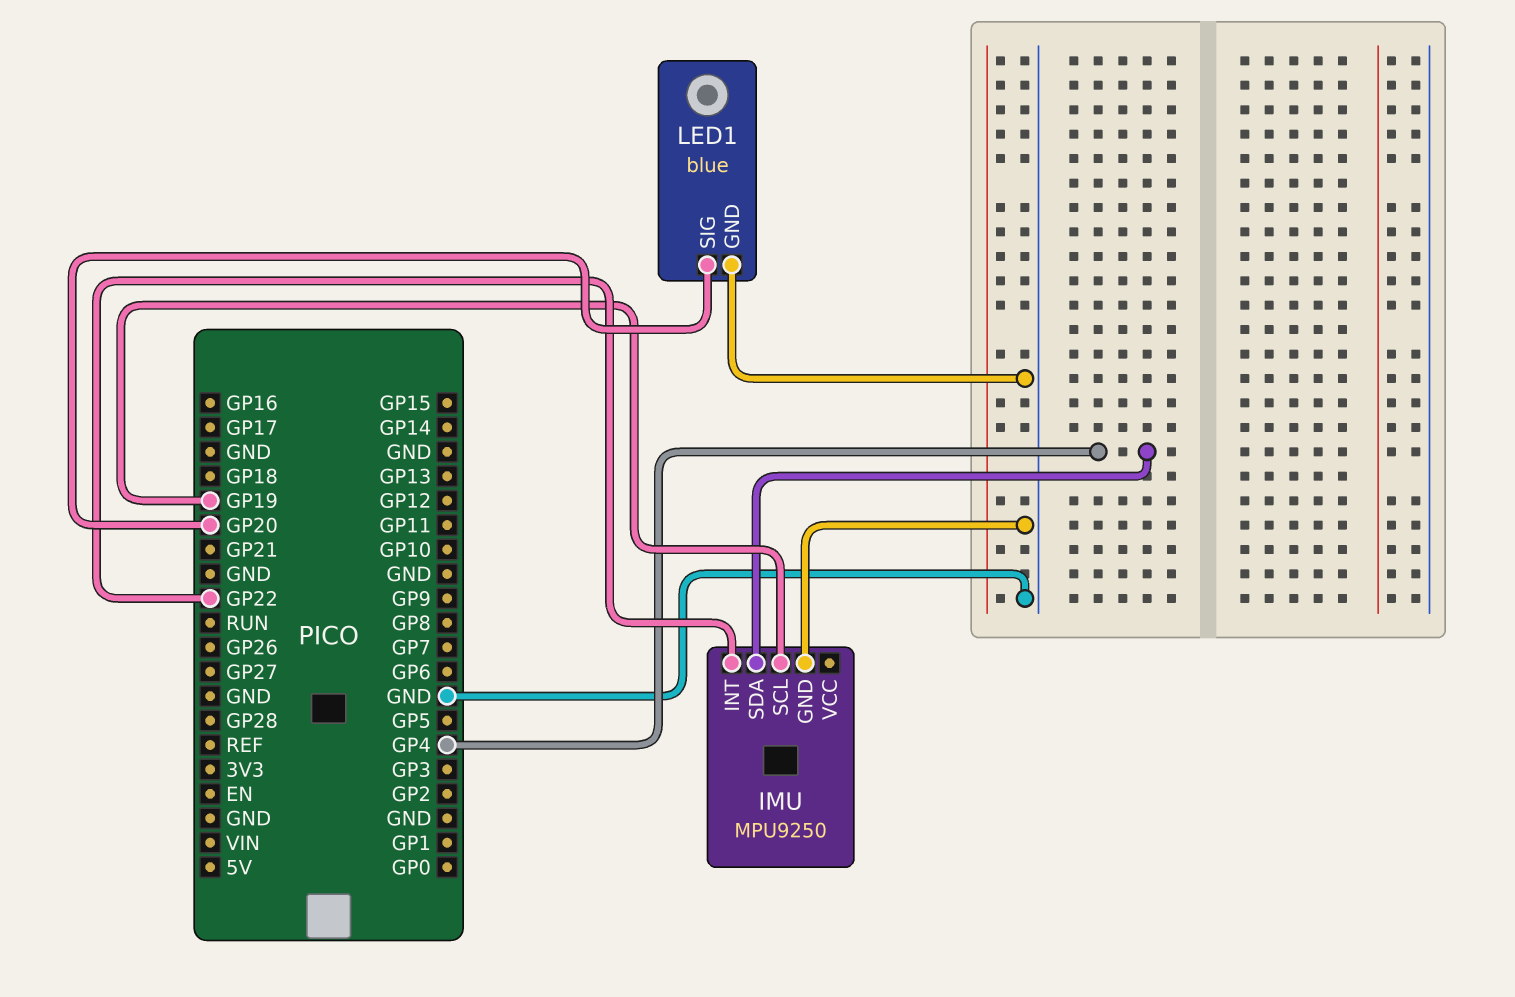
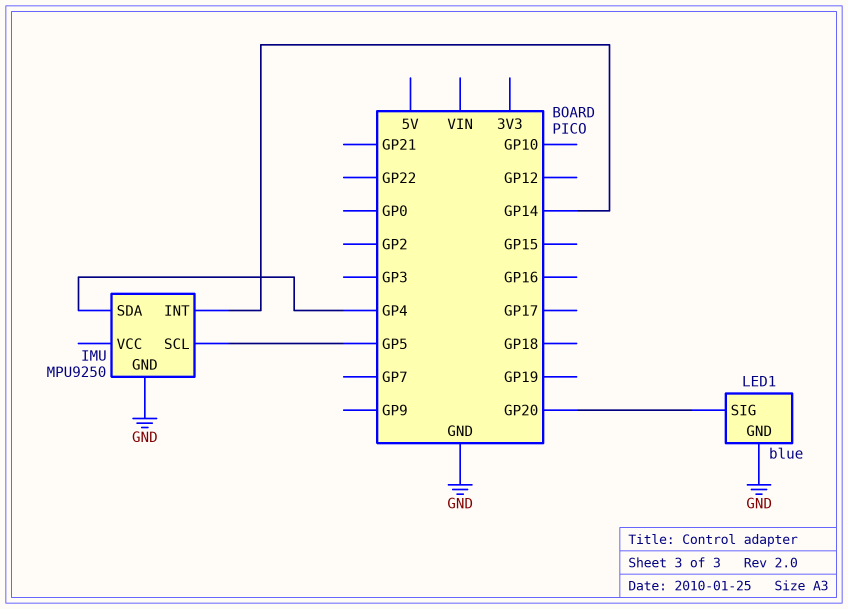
IMU pin INT: GP22 -> GP14
IMU pin SCL: GP19 -> GP5

